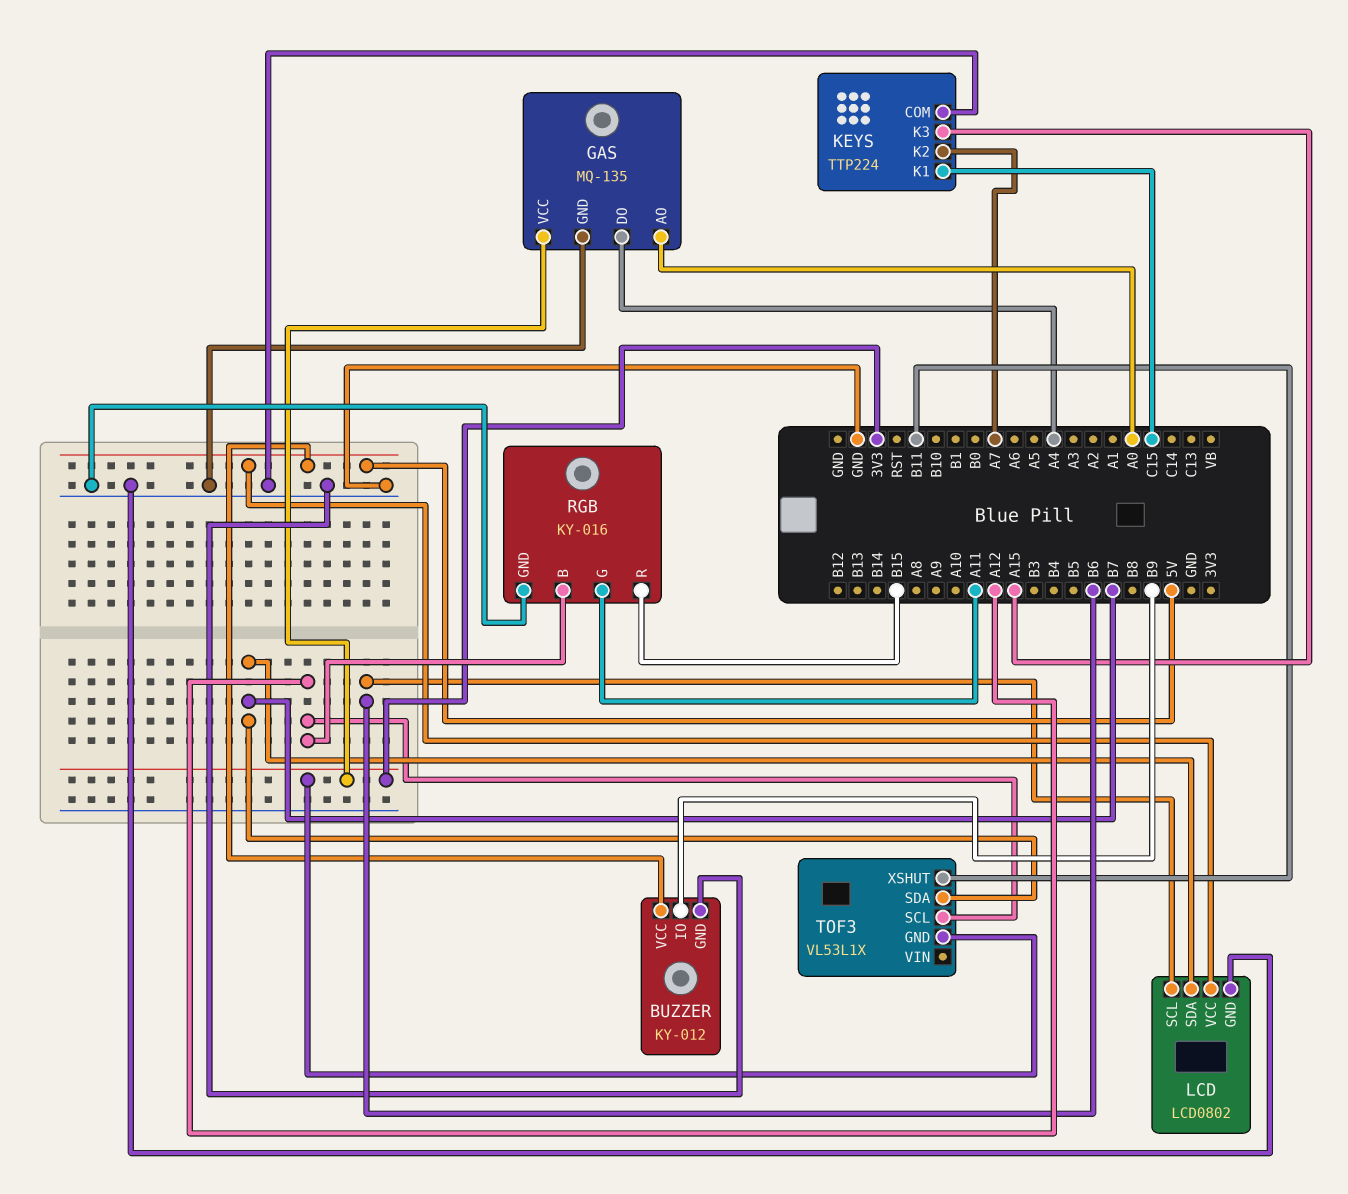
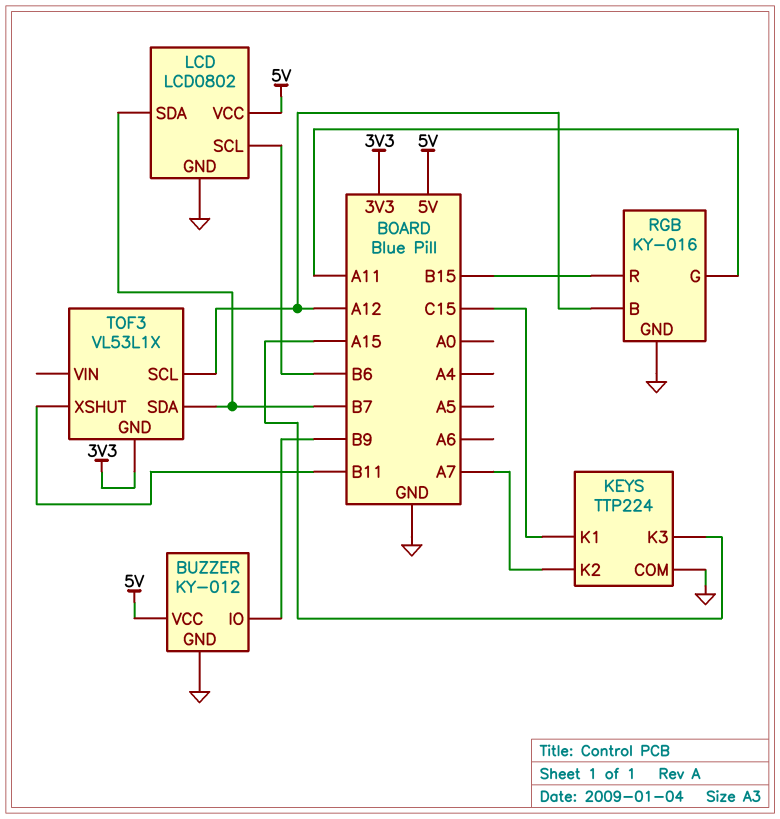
GAS: MQ-135 -> none
GAS pin AO: A0 -> none
GAS pin DO: A4 -> none
GAS pin GND: GND -> none
GAS pin VCC: 3V3 -> none

